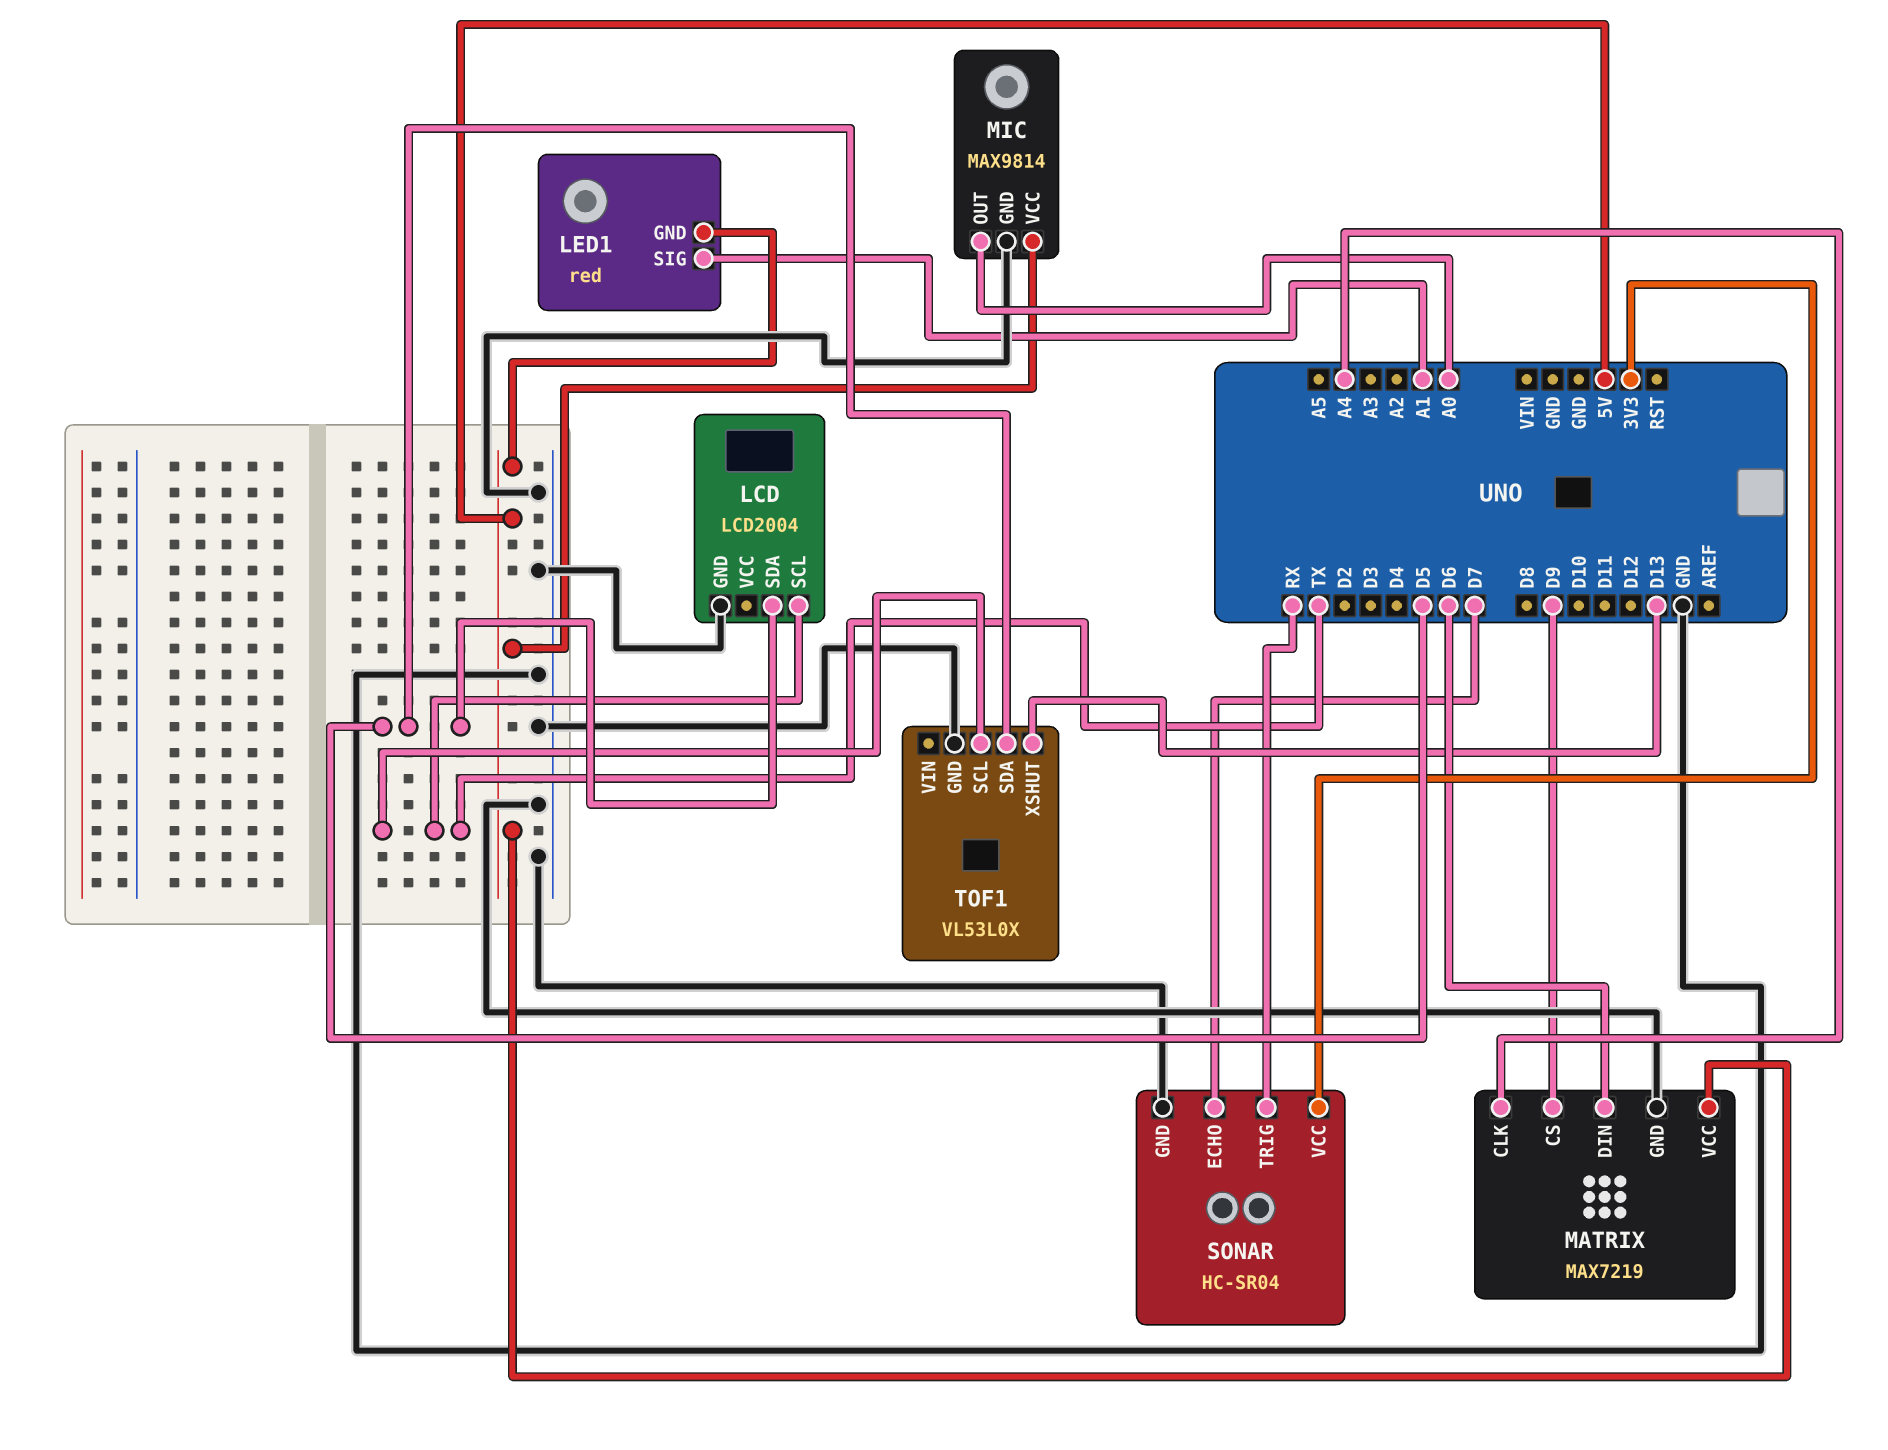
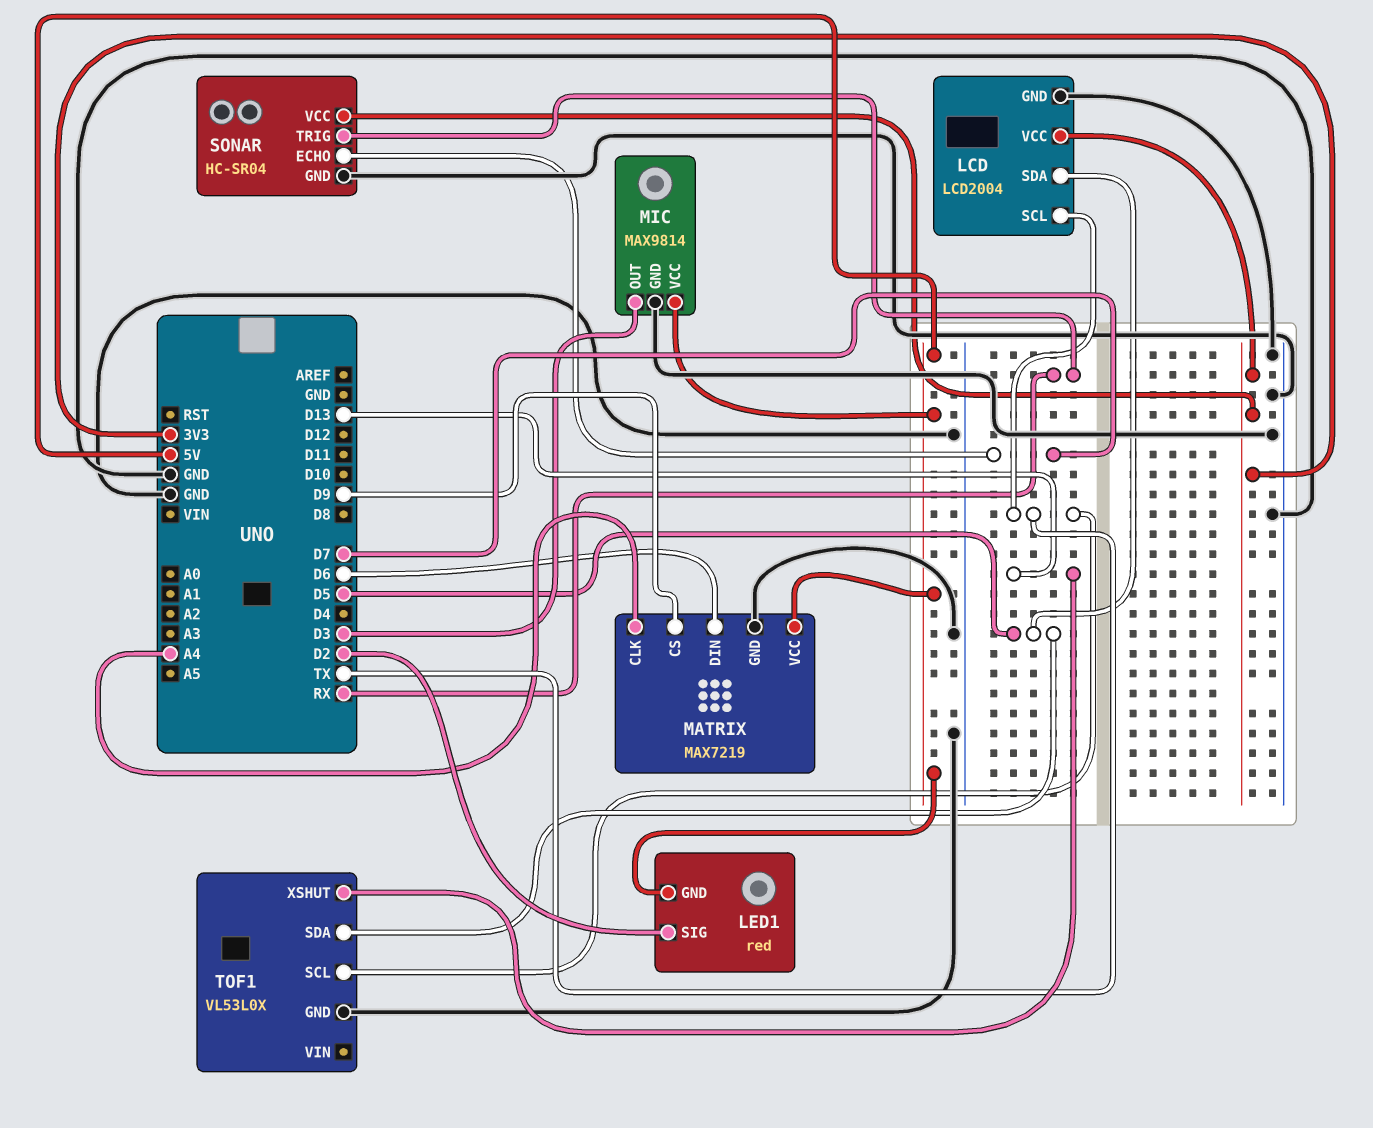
LCD pin VCC: none -> 3V3
LED1 pin SIG: A1 -> D2
MIC pin OUT: A0 -> D3

